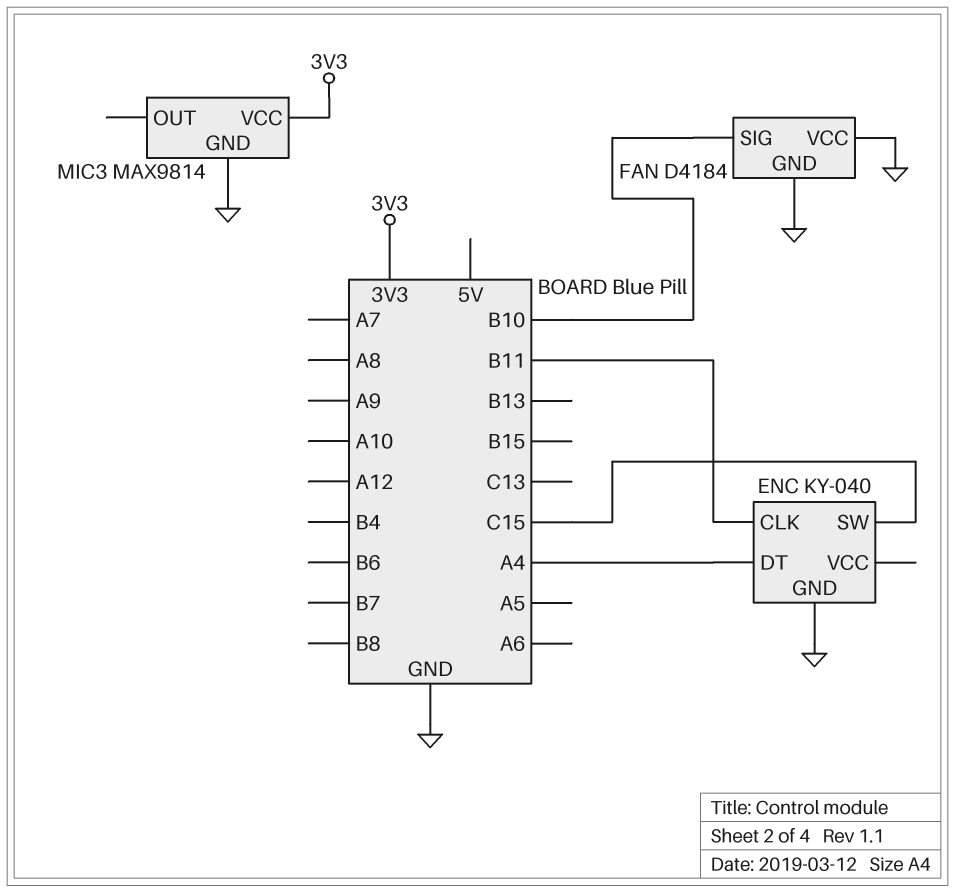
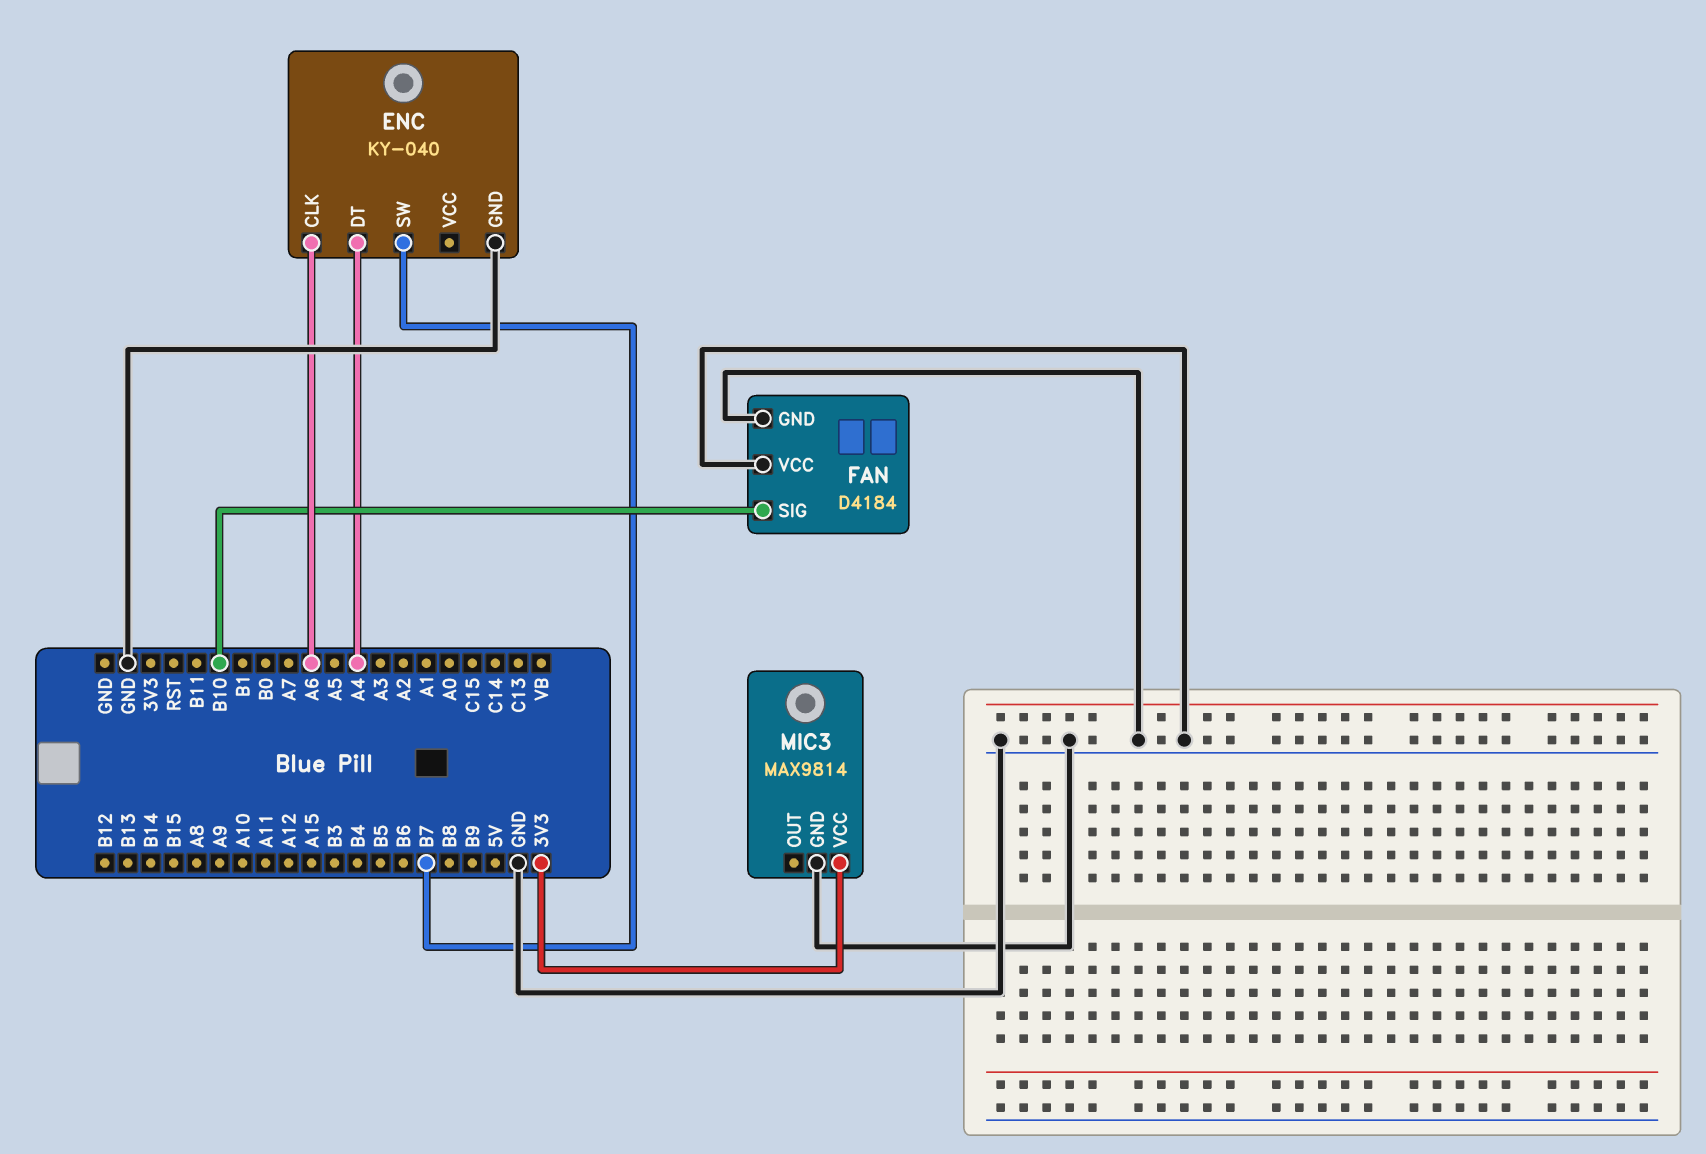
ENC pin CLK: B11 -> A6
ENC pin SW: C15 -> B7

